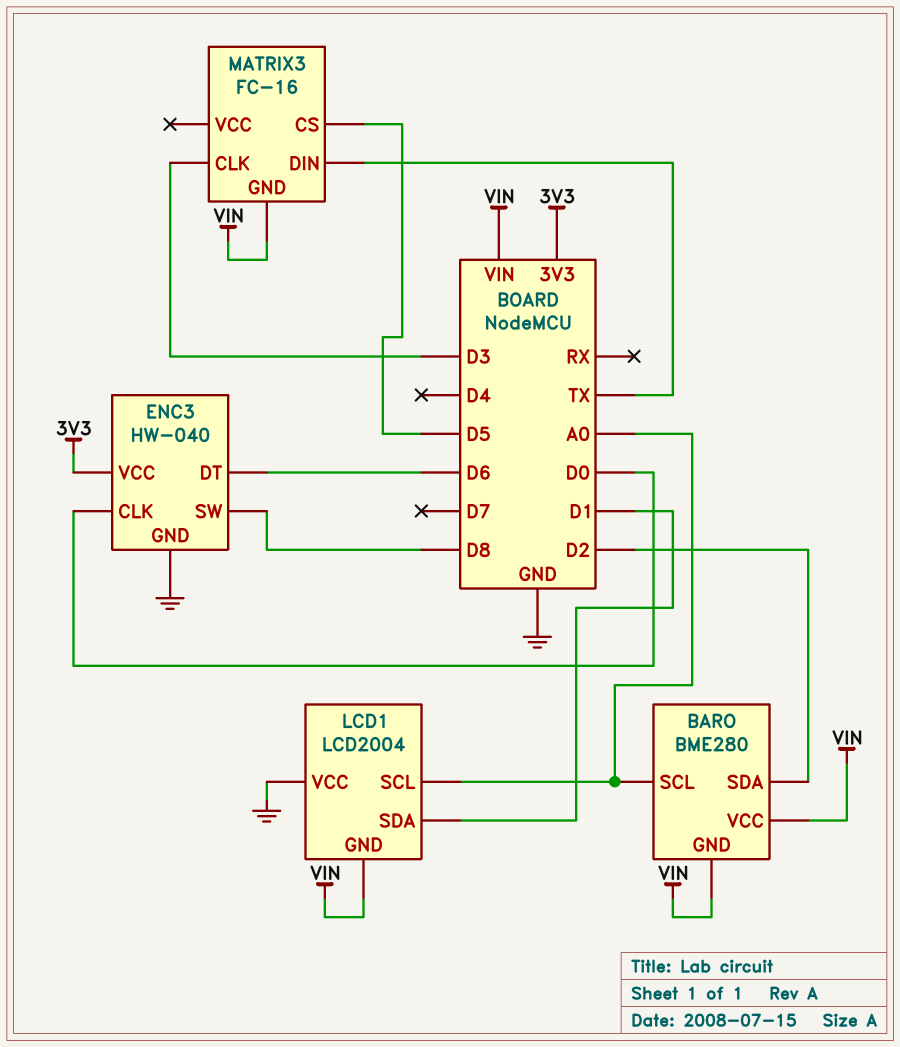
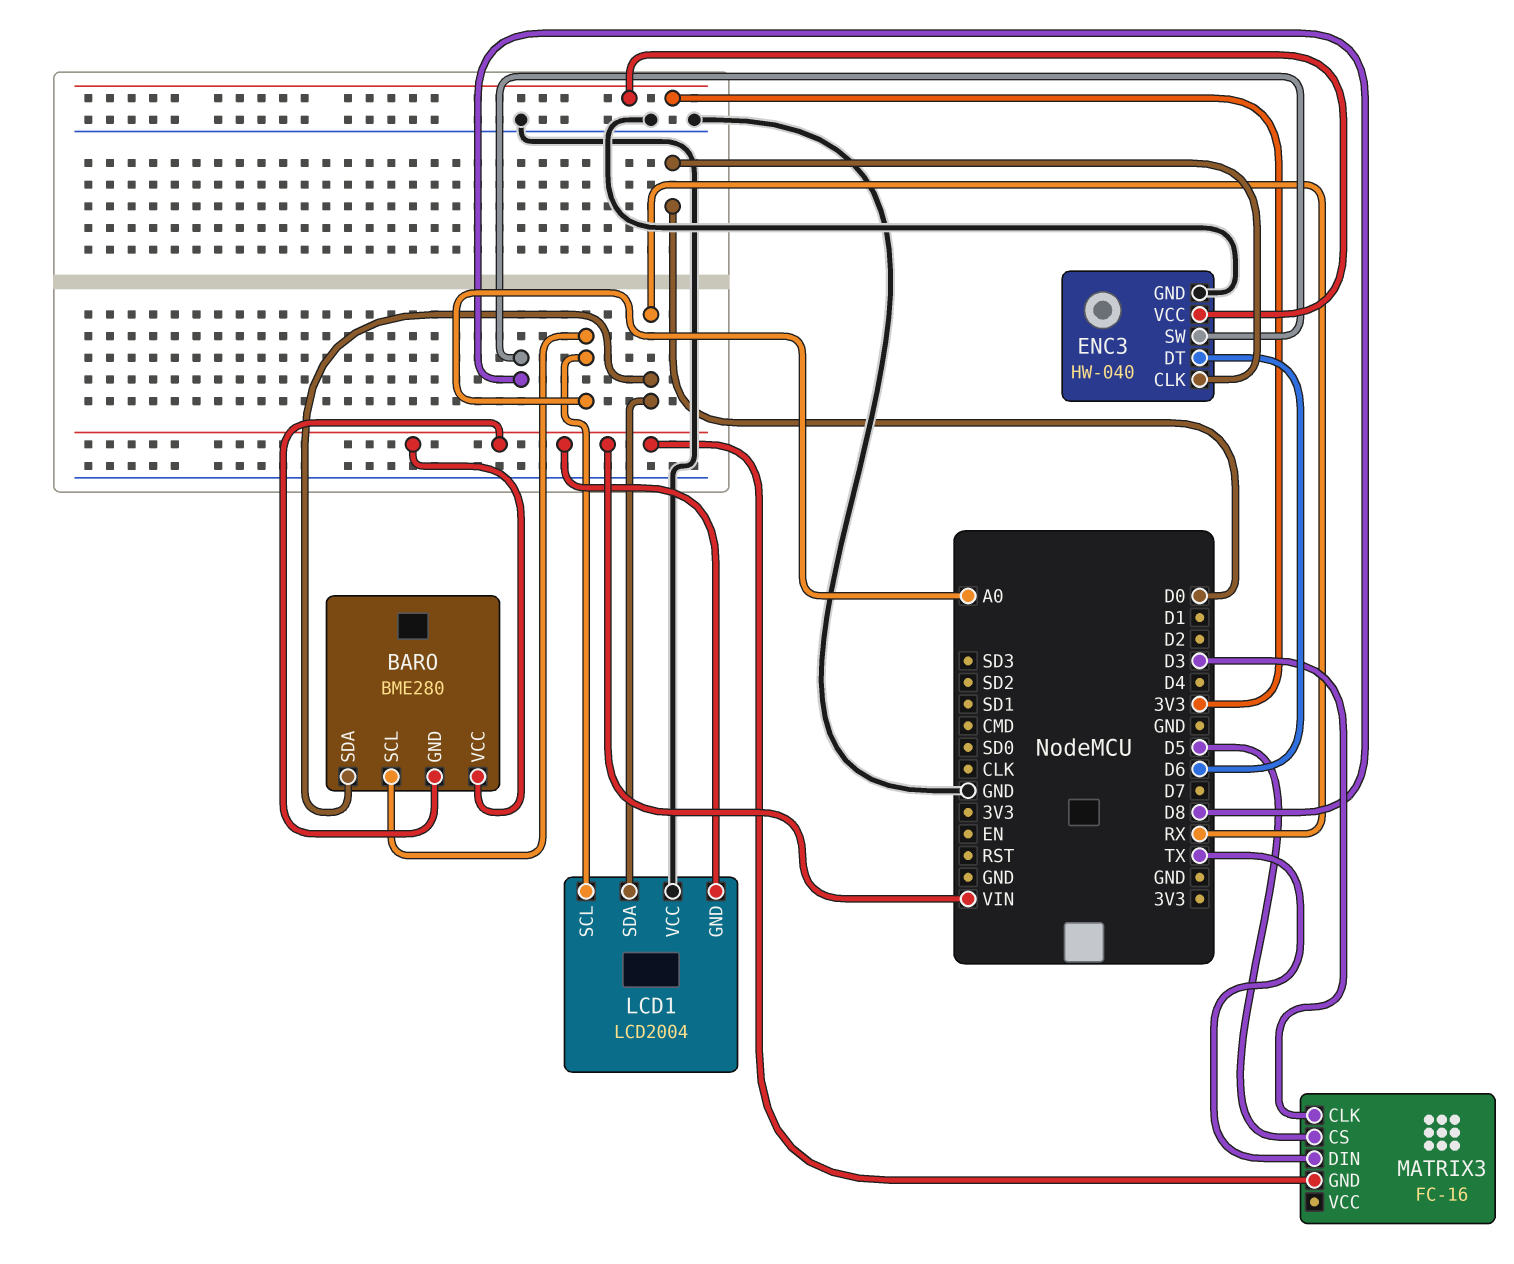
BARO pin SDA: D2 -> RX
LCD1 pin SDA: D1 -> RX

